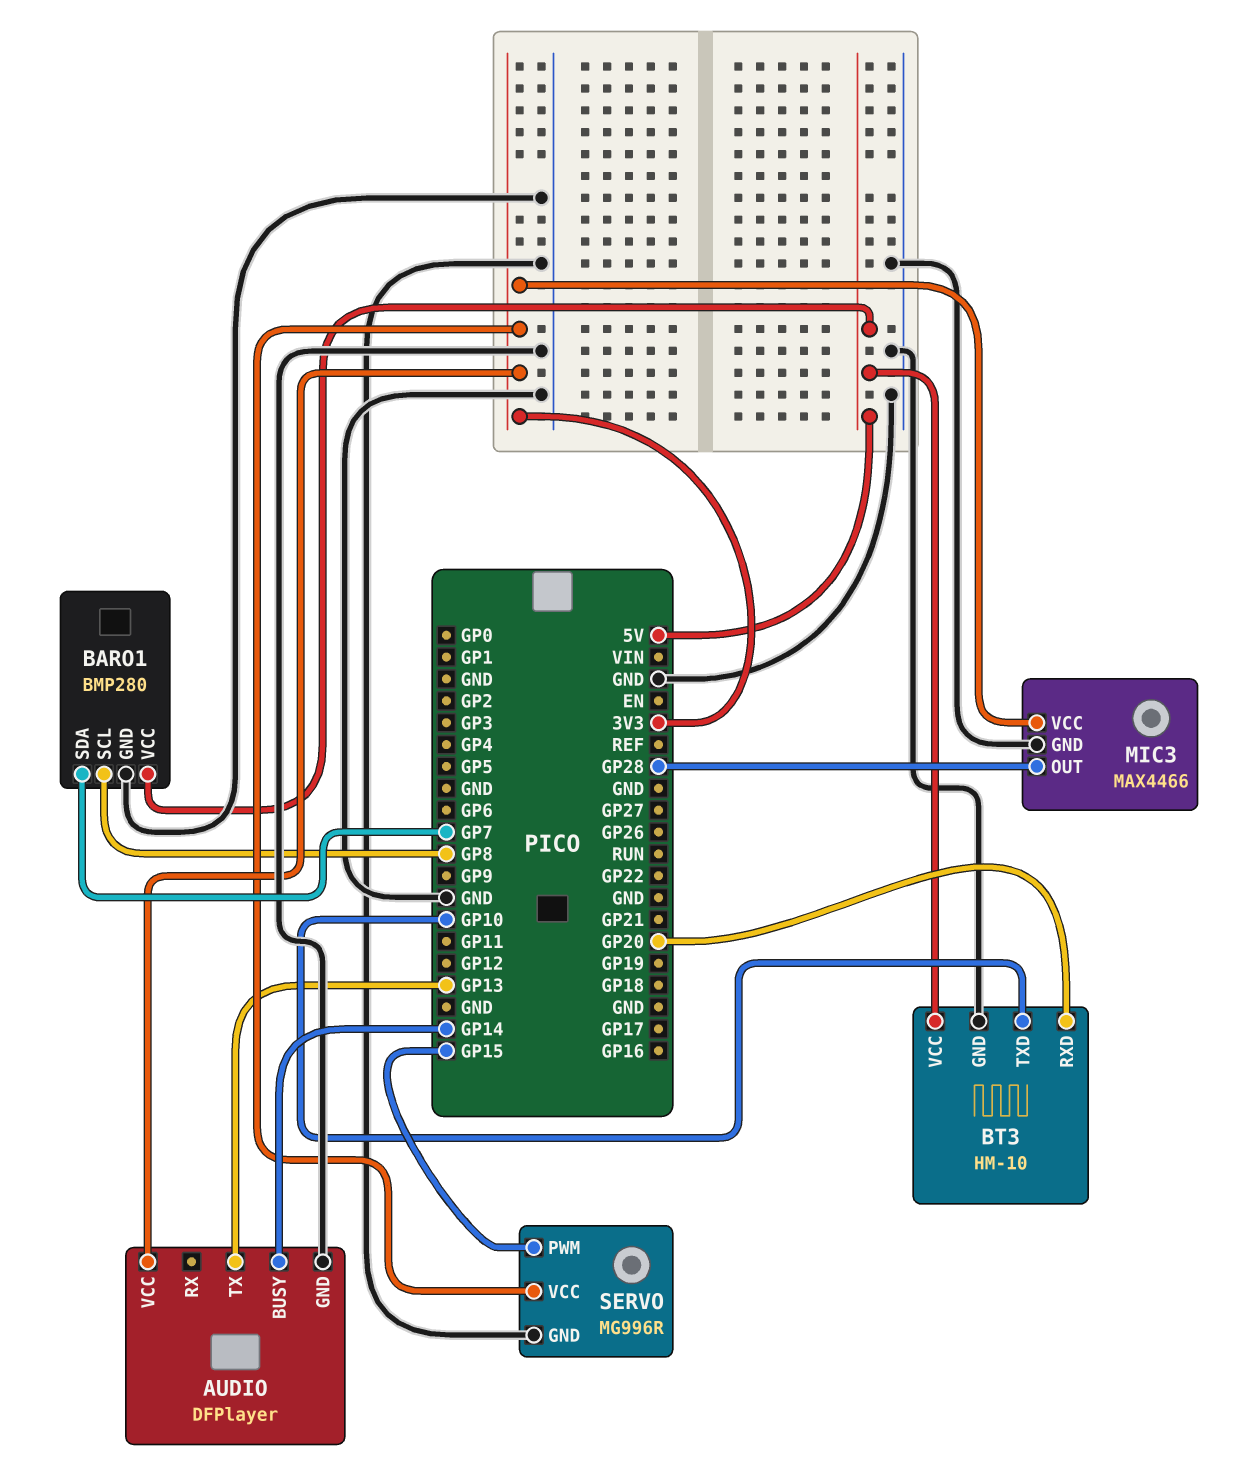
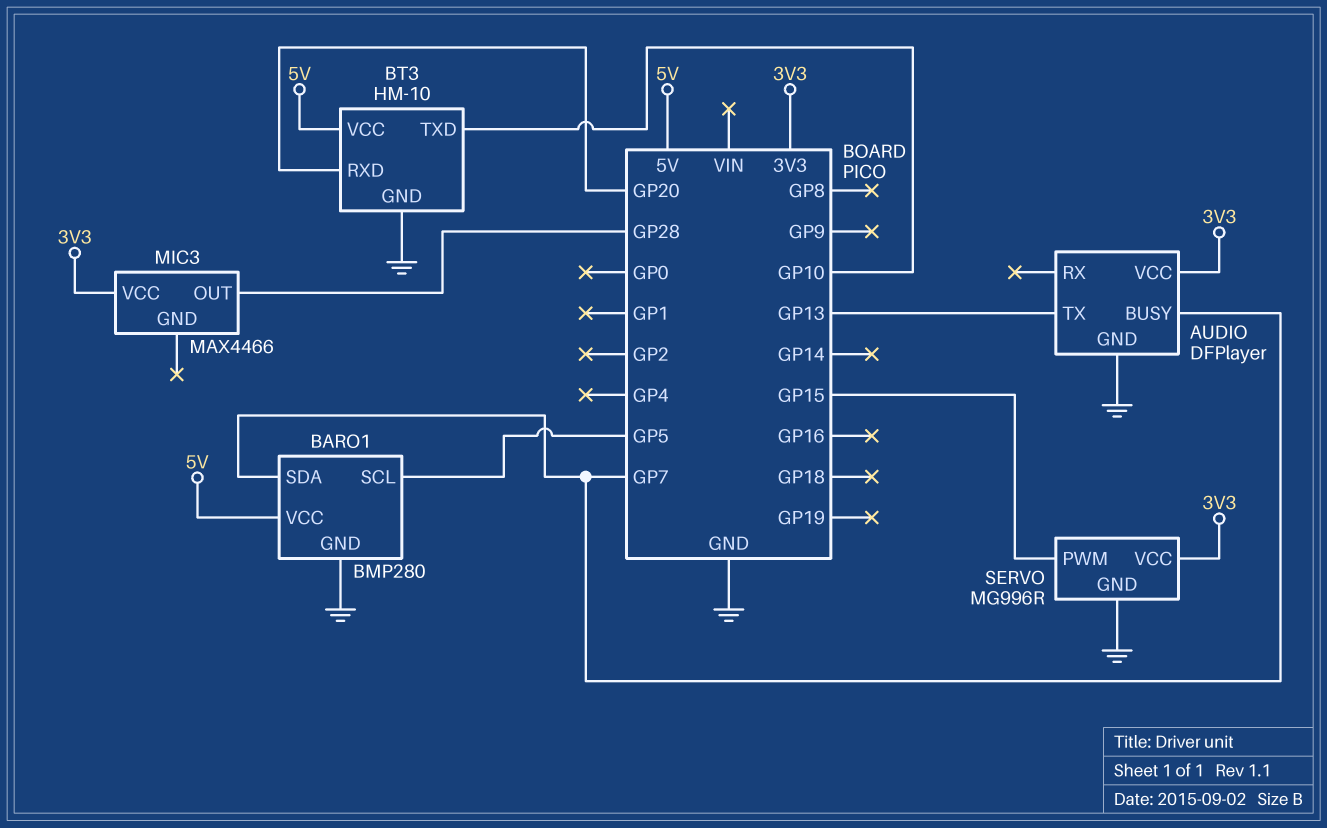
AUDIO pin BUSY: GP14 -> GP7
BARO1 pin SCL: GP8 -> GP5
MIC3 pin GND: GND -> none

